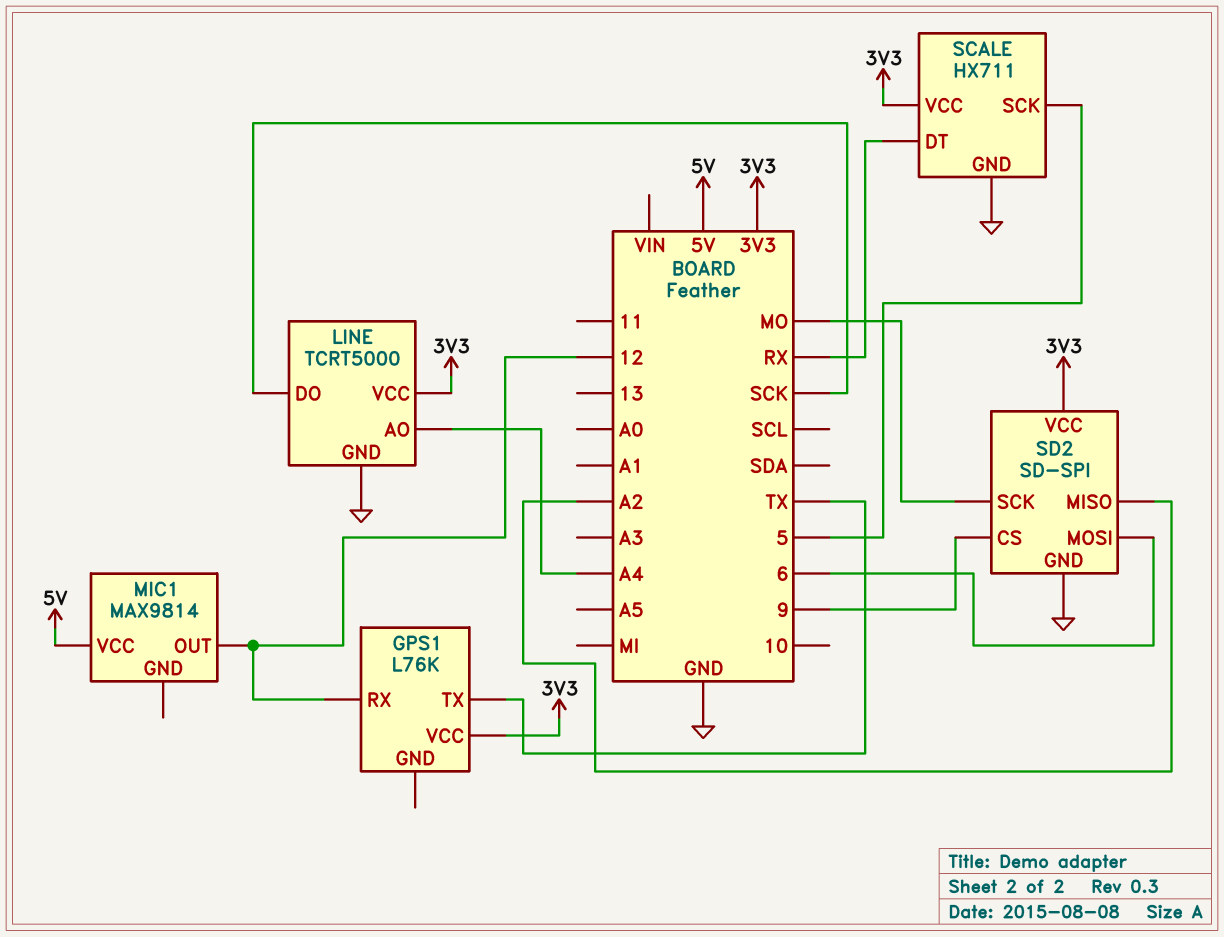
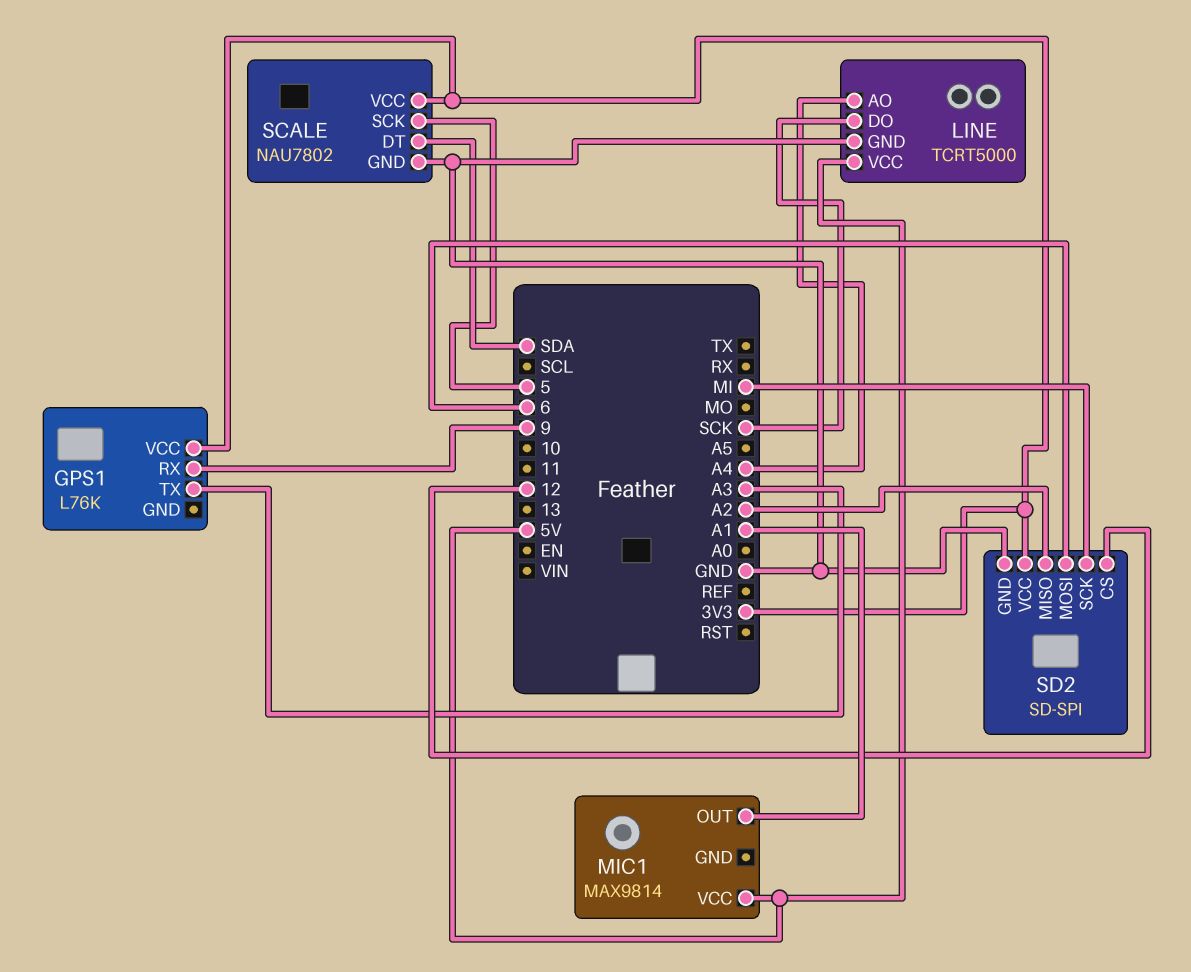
GPS1 pin RX: 12 -> 9
GPS1 pin TX: TX -> A3
LINE pin VCC: 3V3 -> 5V
MIC1 pin OUT: 12 -> A1
SCALE: HX711 -> NAU7802
SCALE pin DT: RX -> SDA
SD2 pin CS: 9 -> 12
SD2 pin SCK: MO -> MI

